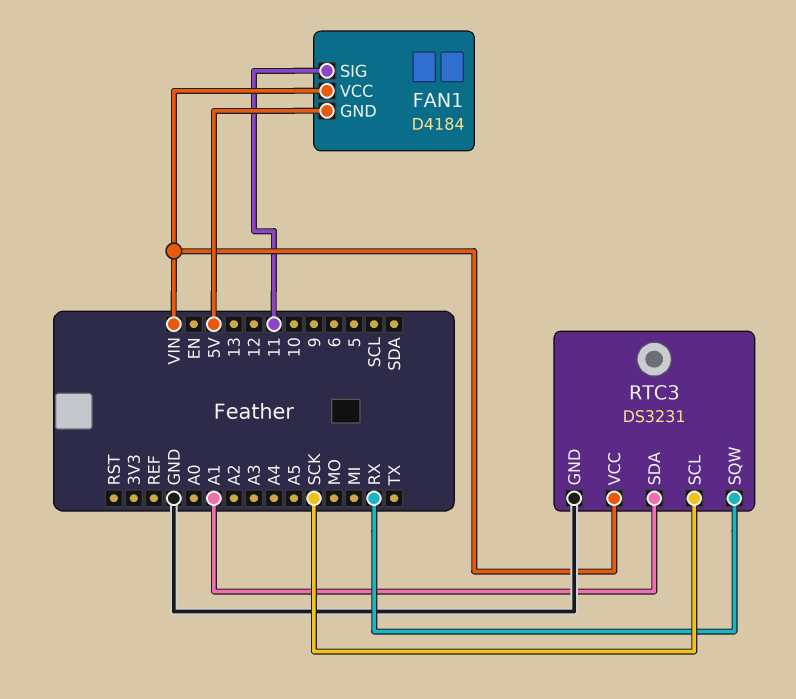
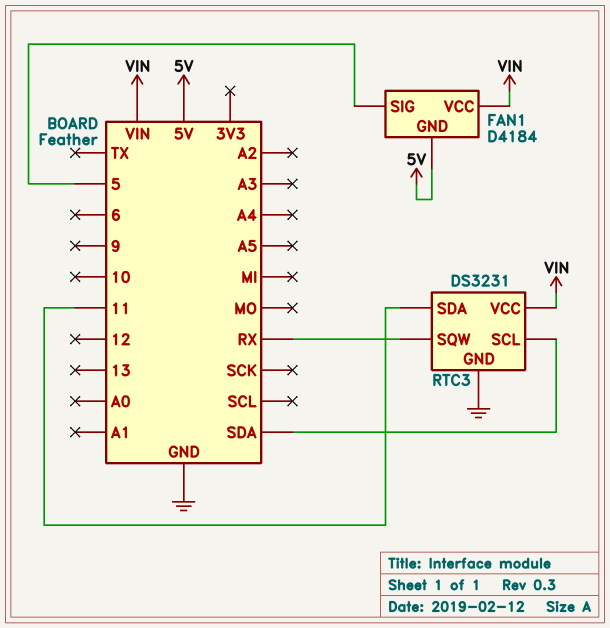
FAN1 pin SIG: 11 -> 5
RTC3 pin SCL: SCK -> SDA
RTC3 pin SDA: A1 -> 11

